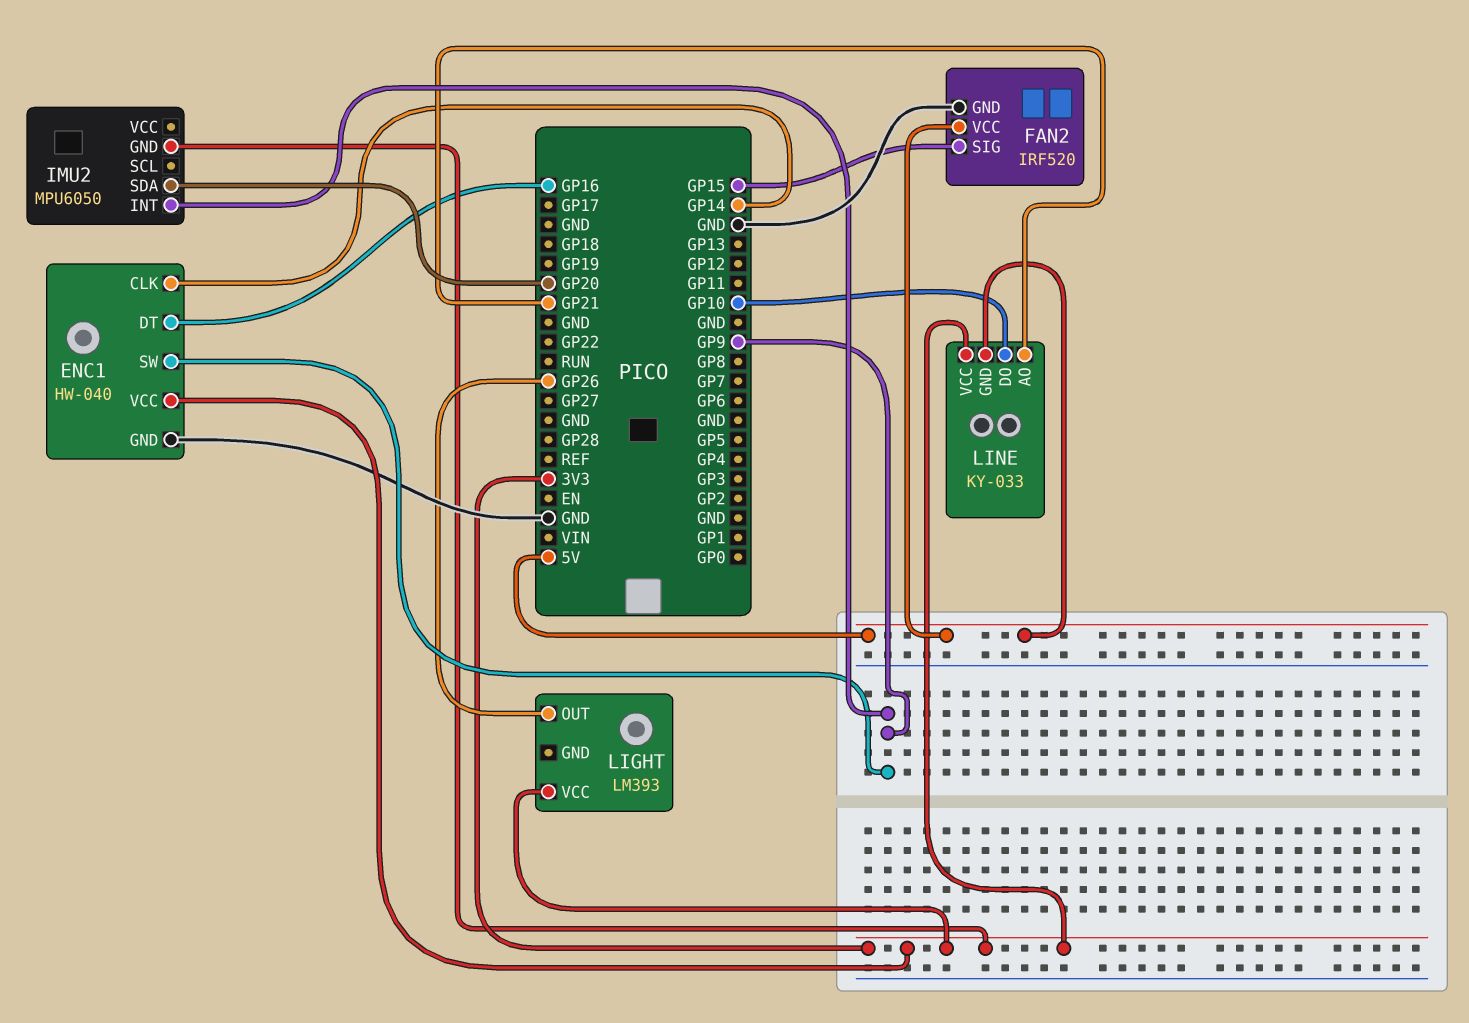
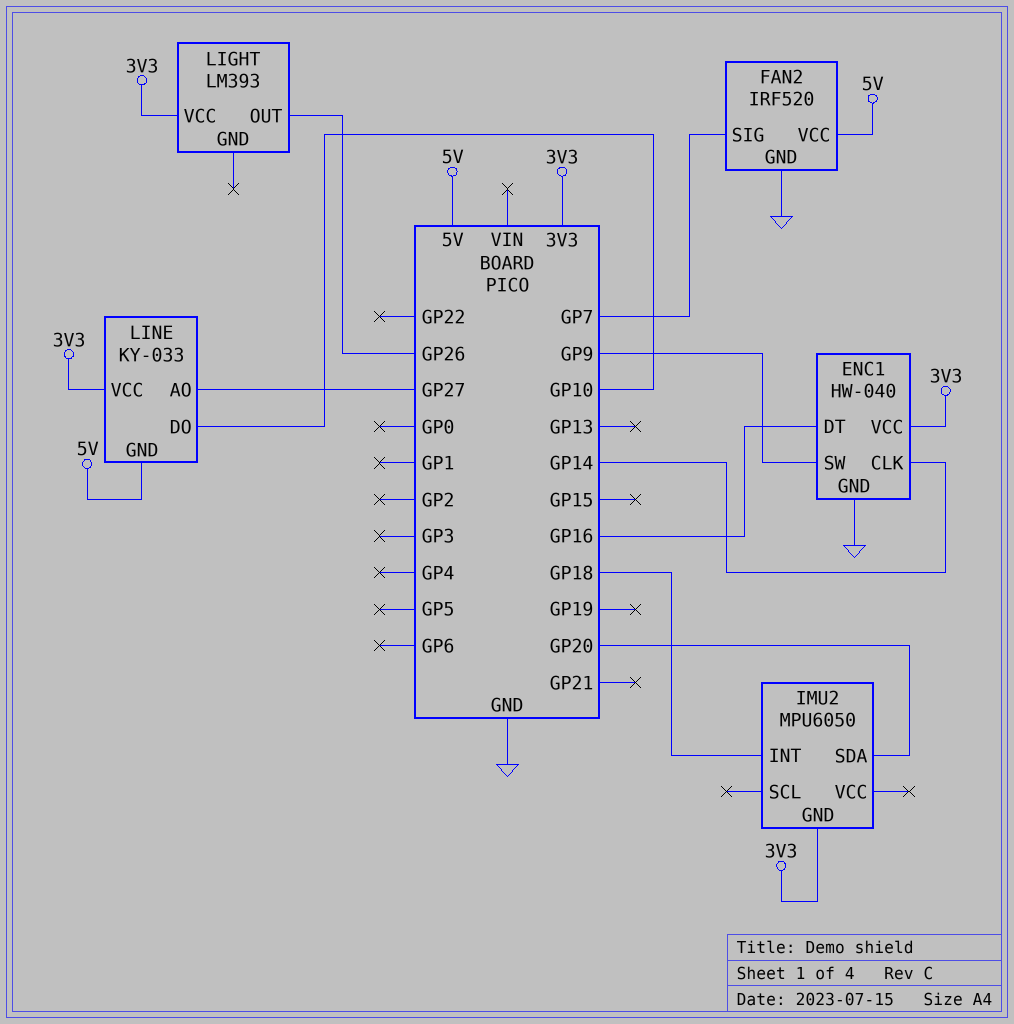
FAN2 pin SIG: GP15 -> GP7
IMU2 pin INT: GP9 -> GP18
LINE pin AO: GP21 -> GP27

